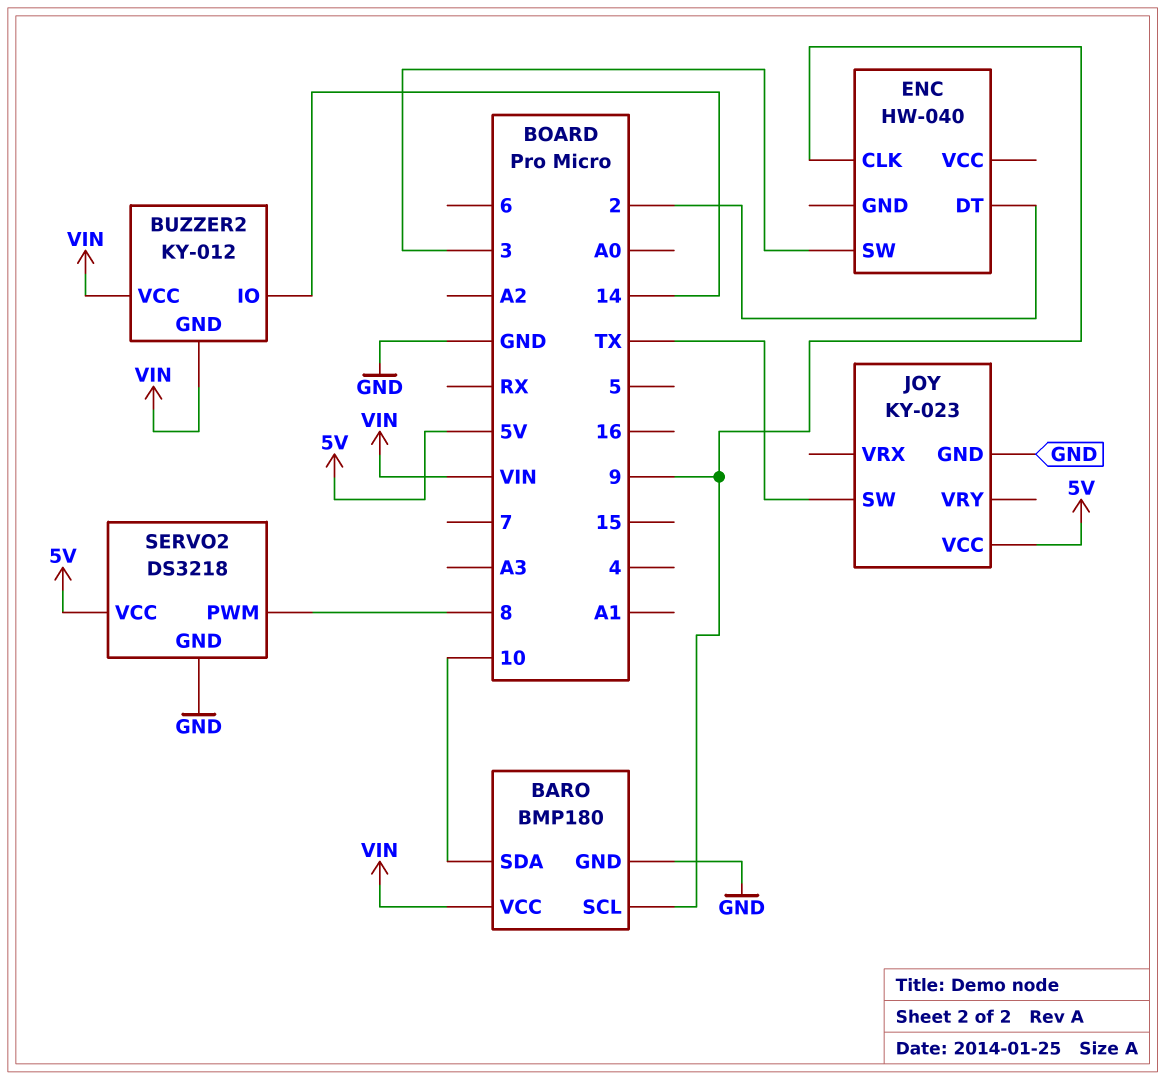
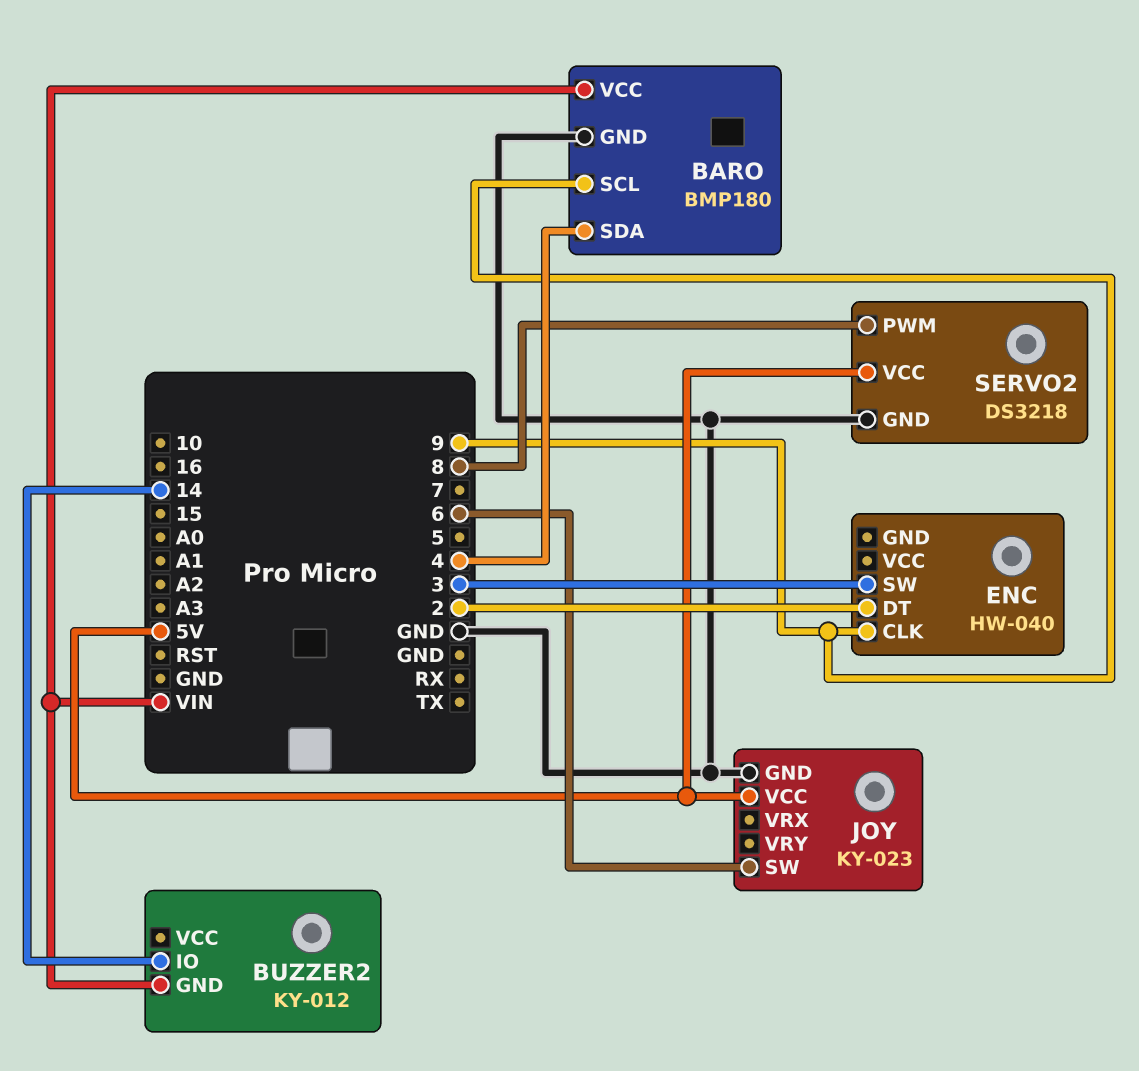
BARO pin SDA: 10 -> 4
BUZZER2 pin VCC: VIN -> none
JOY pin SW: TX -> 6

